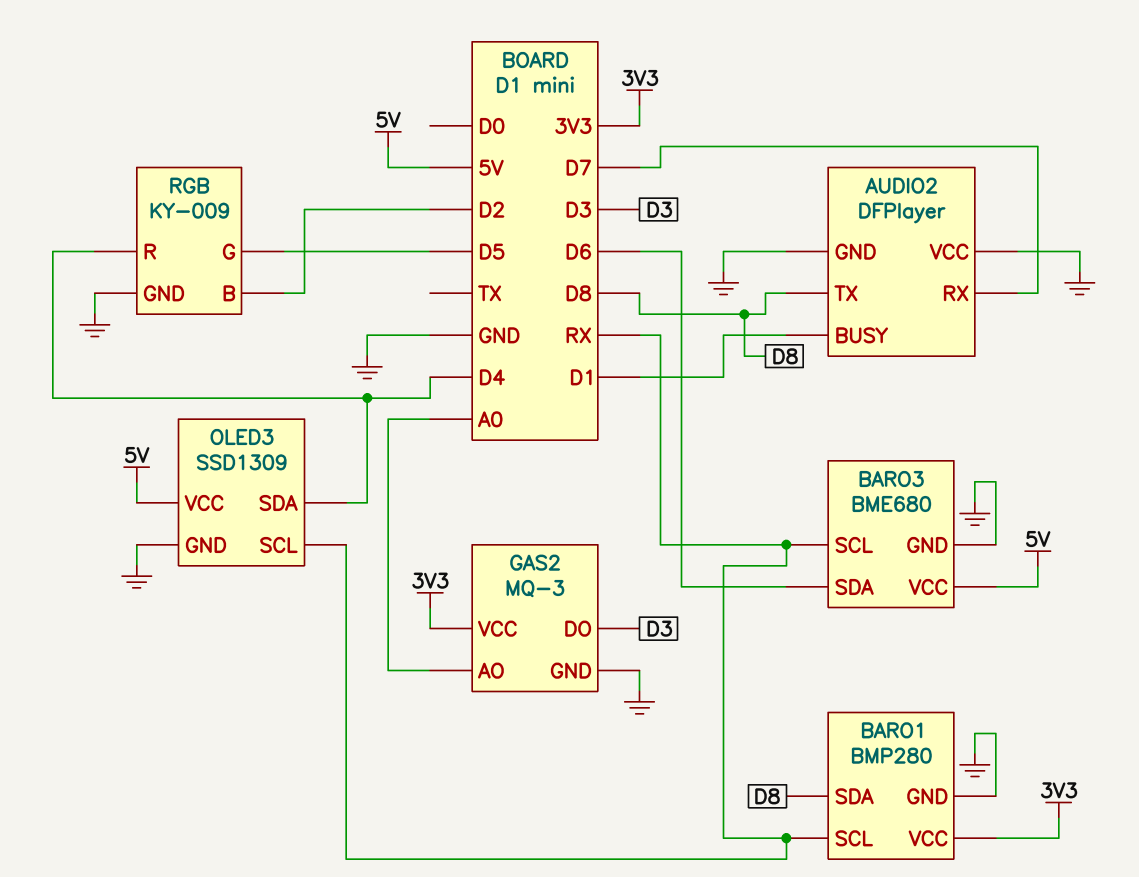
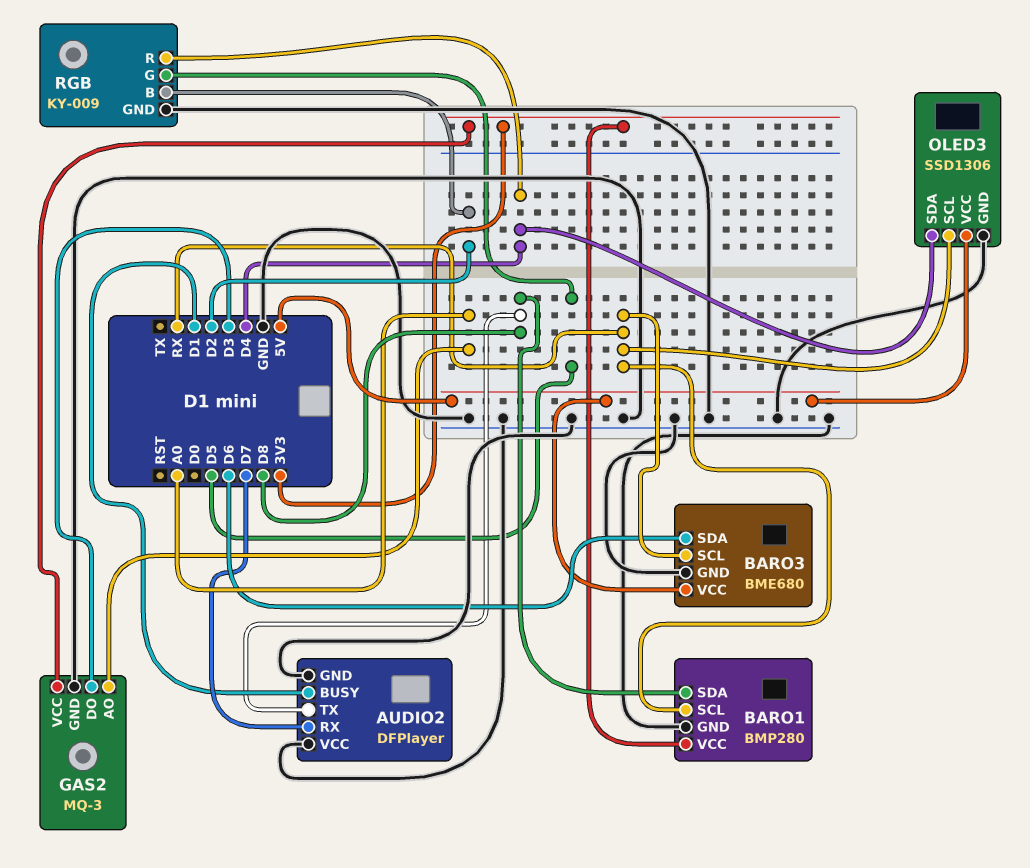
OLED3: SSD1309 -> SSD1306

